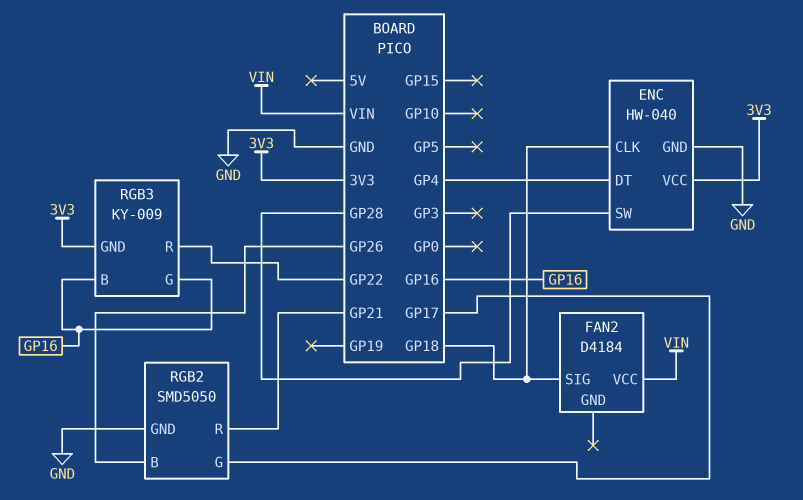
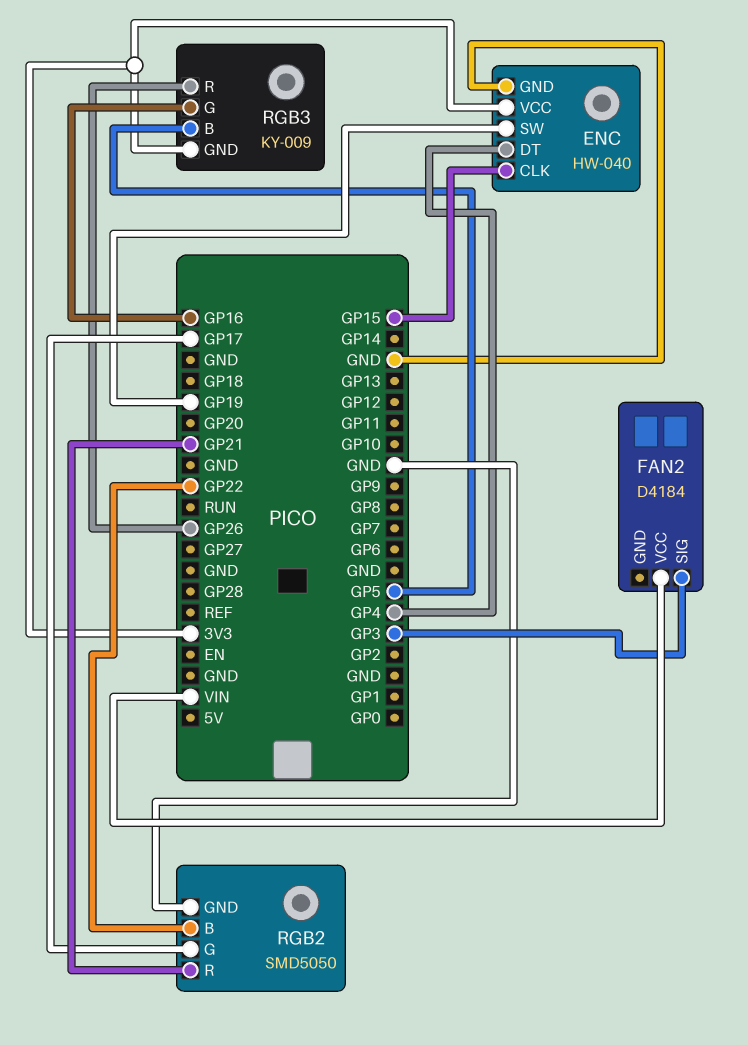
ENC pin CLK: GP18 -> GP15
ENC pin SW: GP28 -> GP19
FAN2 pin SIG: GP18 -> GP3
RGB2 pin B: GP26 -> GP22
RGB3 pin B: GP16 -> GP5
RGB3 pin R: GP22 -> GP26

